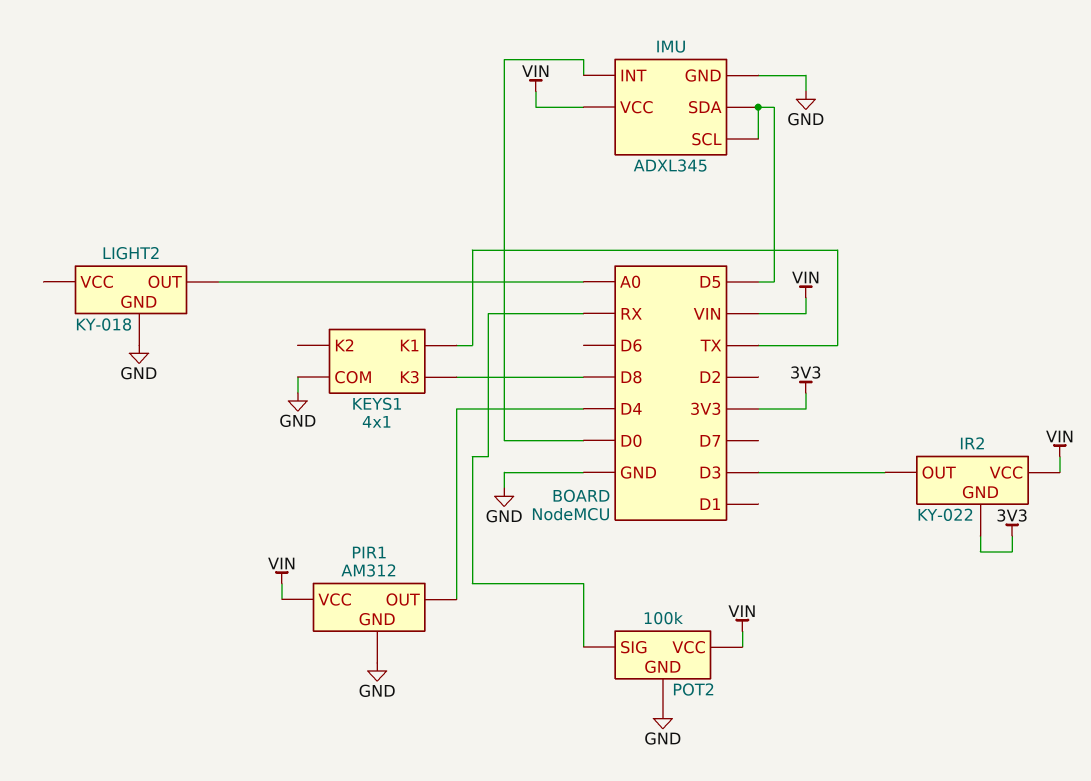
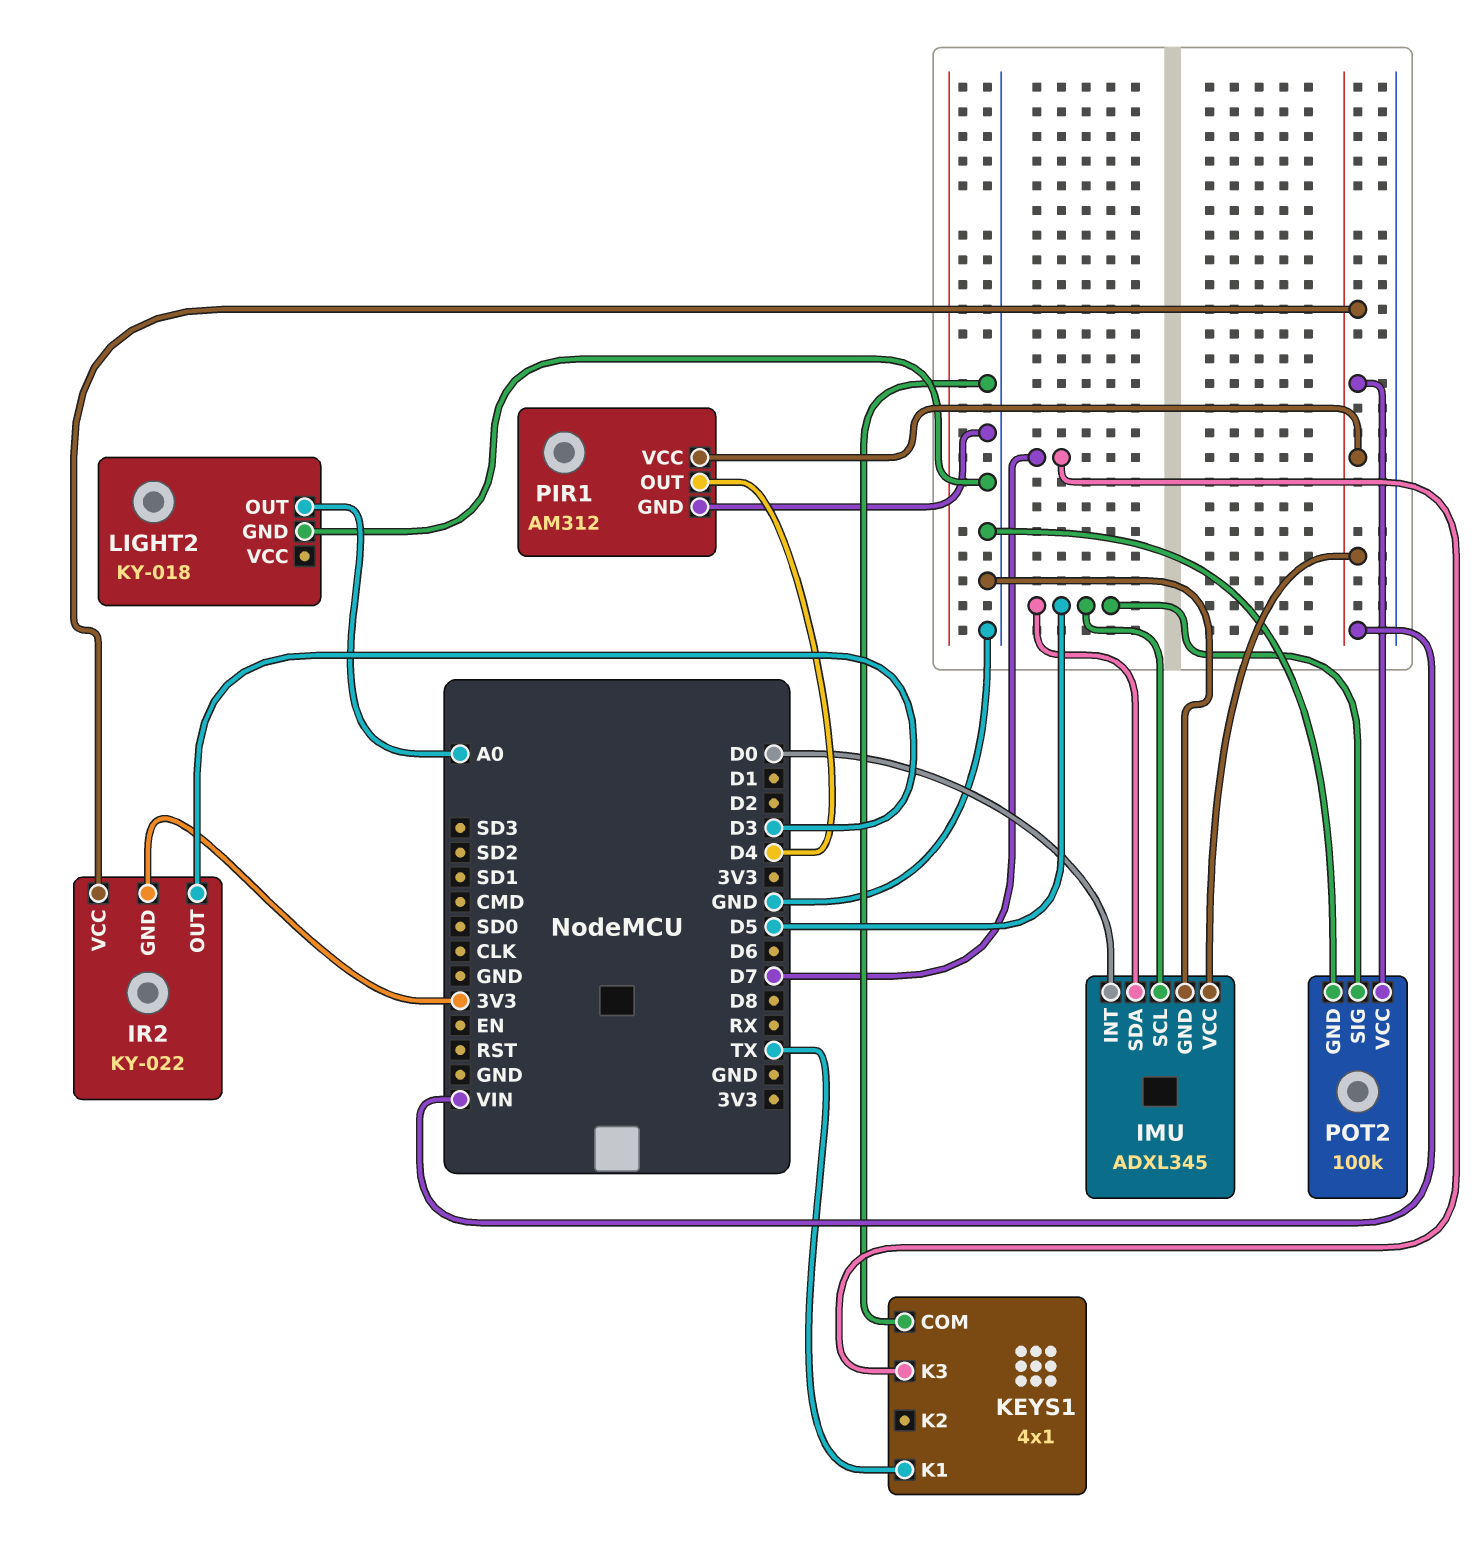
KEYS1 pin K3: D8 -> D7
POT2 pin SIG: RX -> D5

